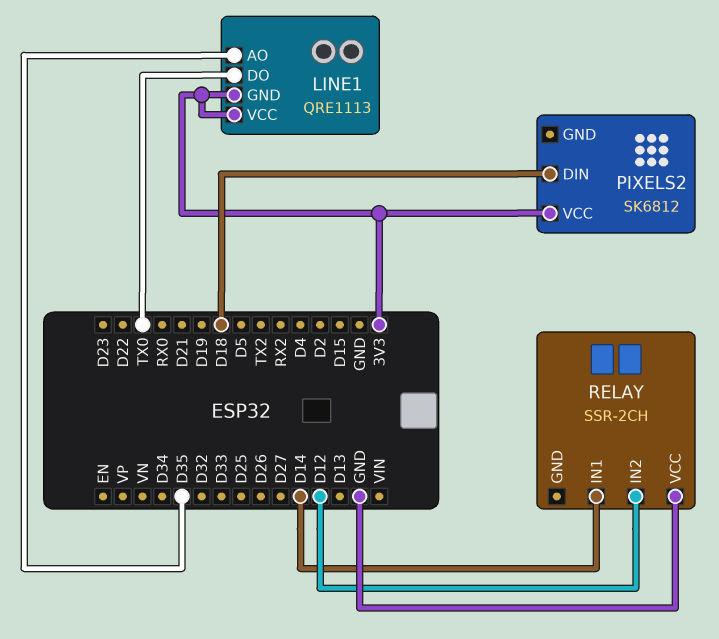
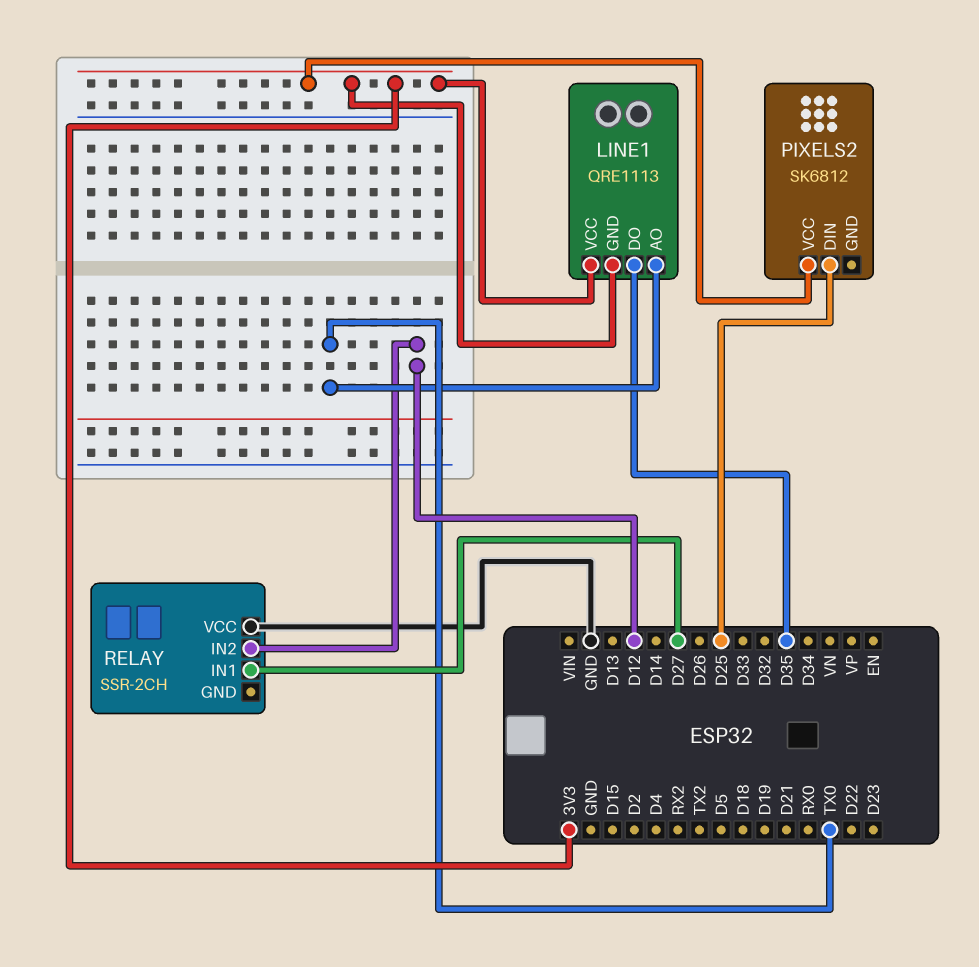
LINE1 pin AO: D35 -> TX0
LINE1 pin DO: TX0 -> D35
PIXELS2 pin DIN: D18 -> D25
RELAY pin IN1: D14 -> D27

